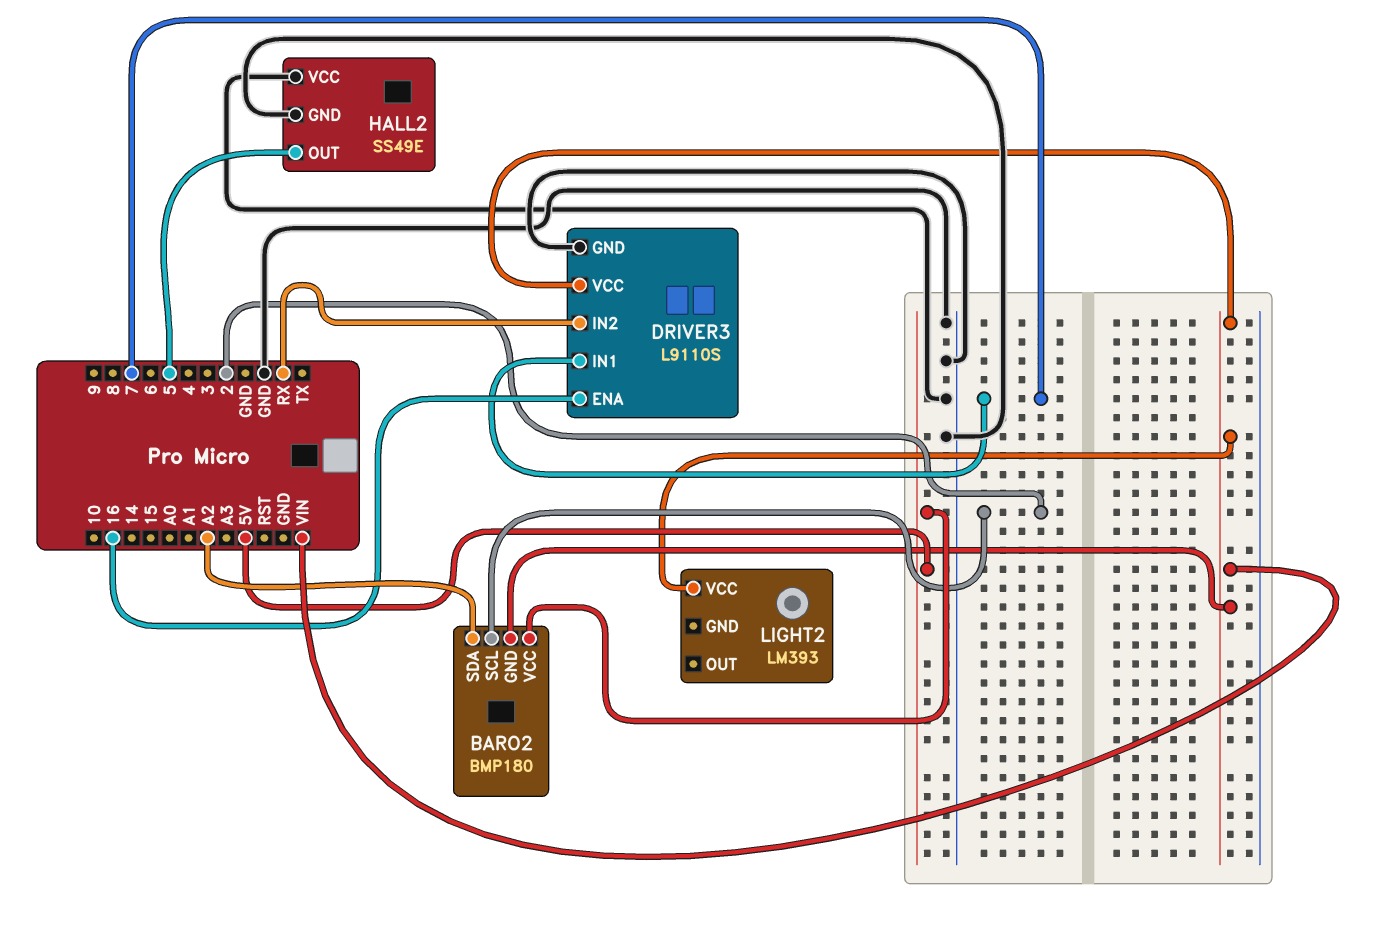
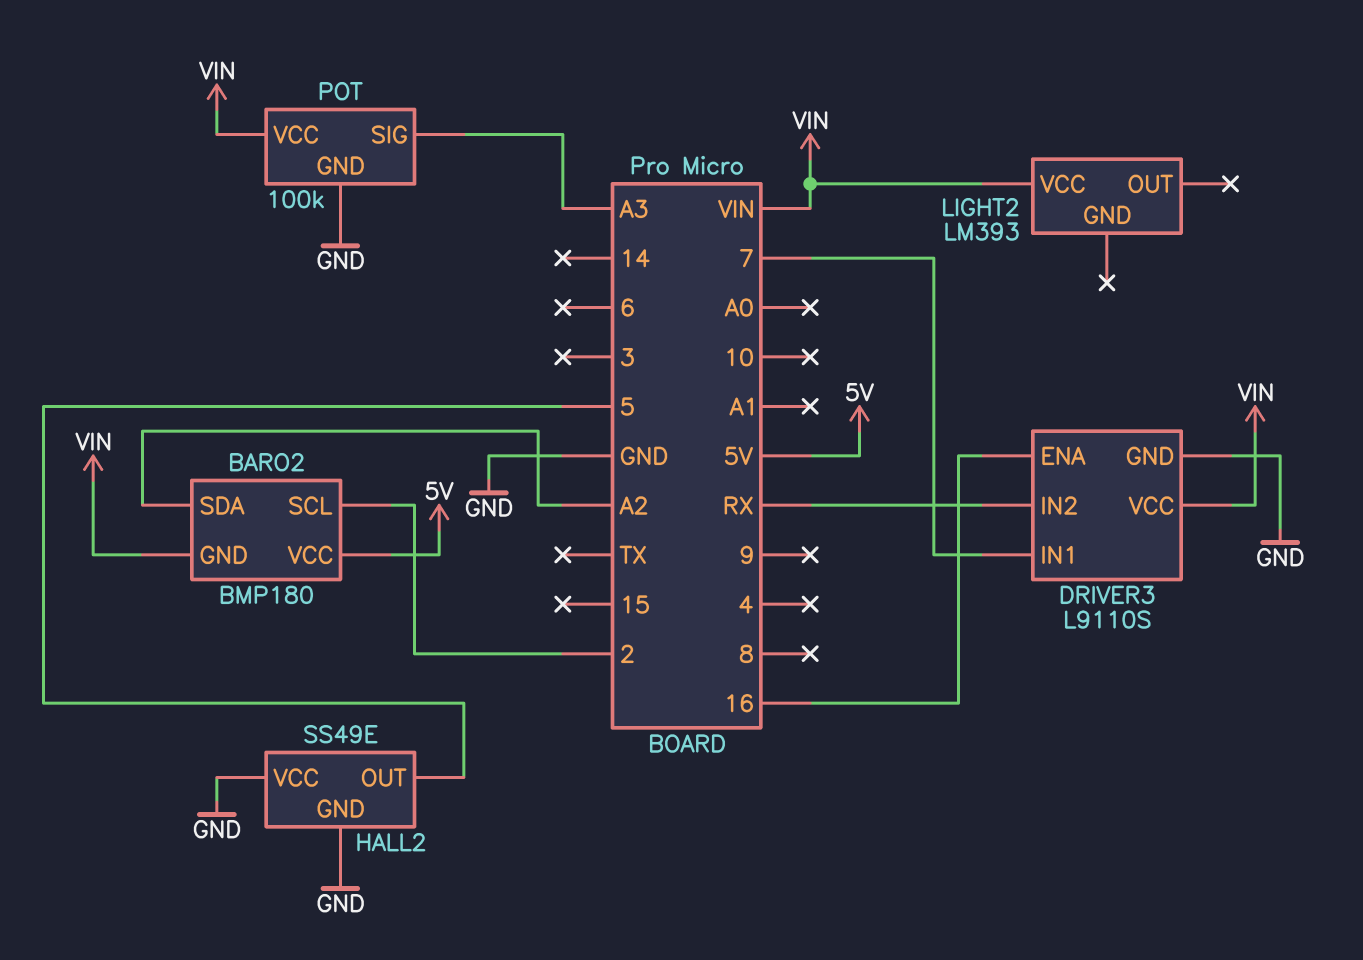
POT: none -> 100k
POT pin GND: none -> GND
POT pin SIG: none -> A3
POT pin VCC: none -> VIN

